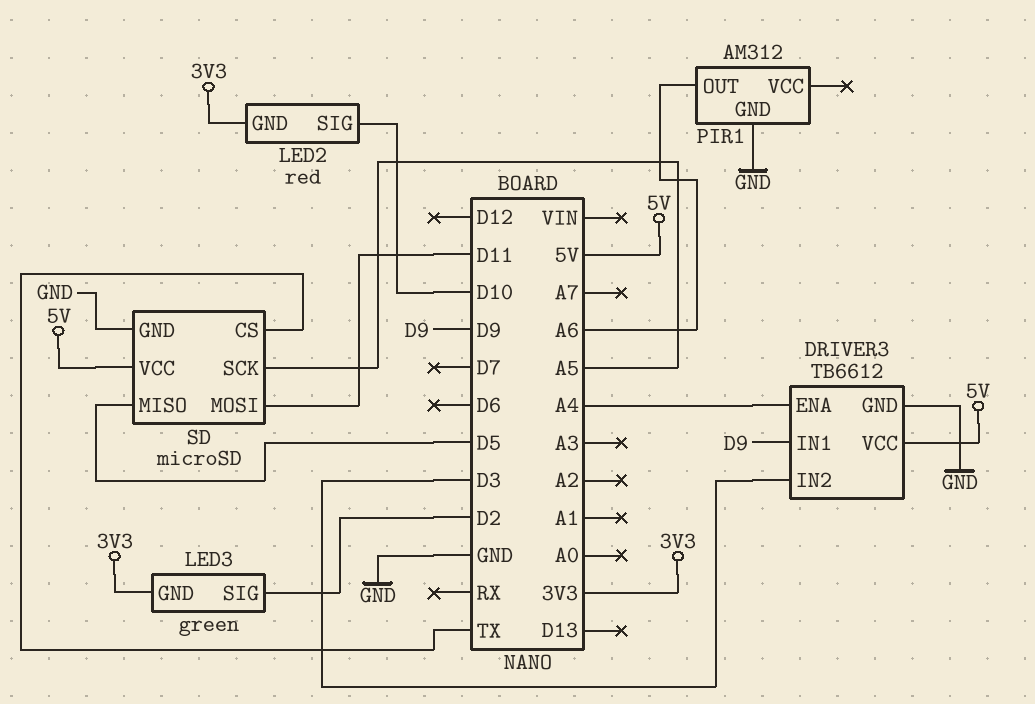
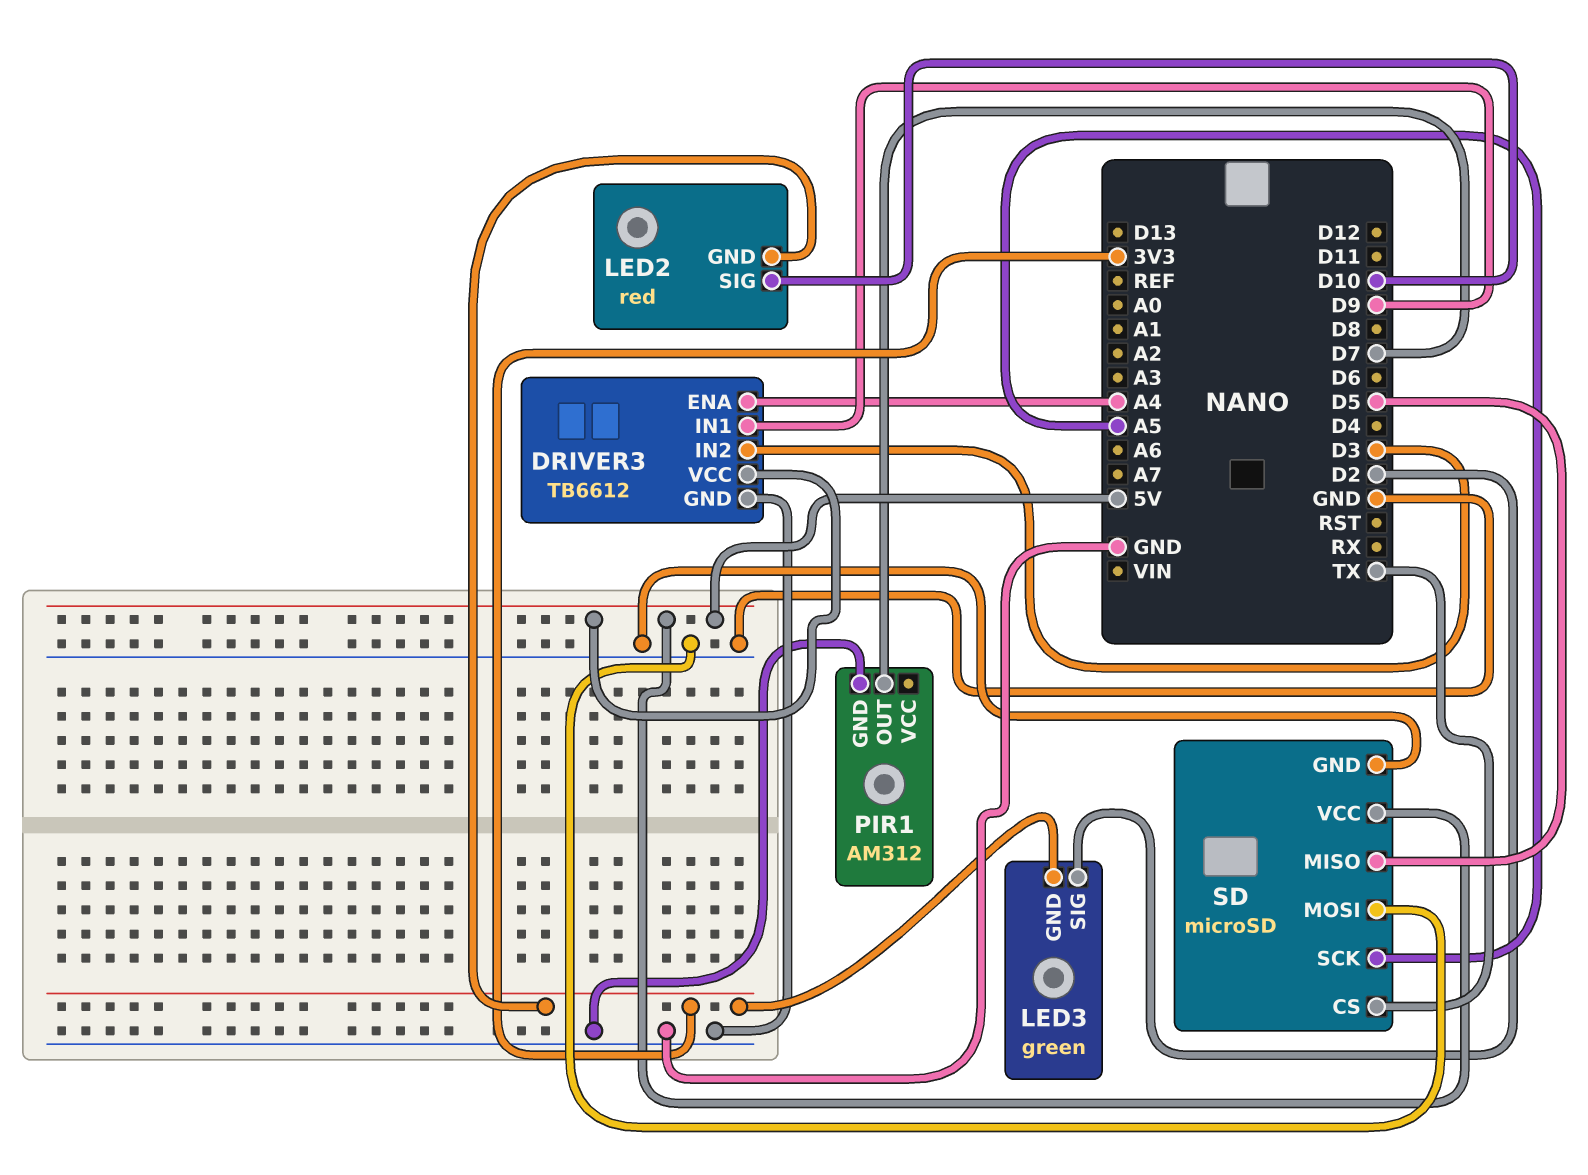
PIR1 pin OUT: A6 -> D7
SD pin MOSI: D11 -> GND

